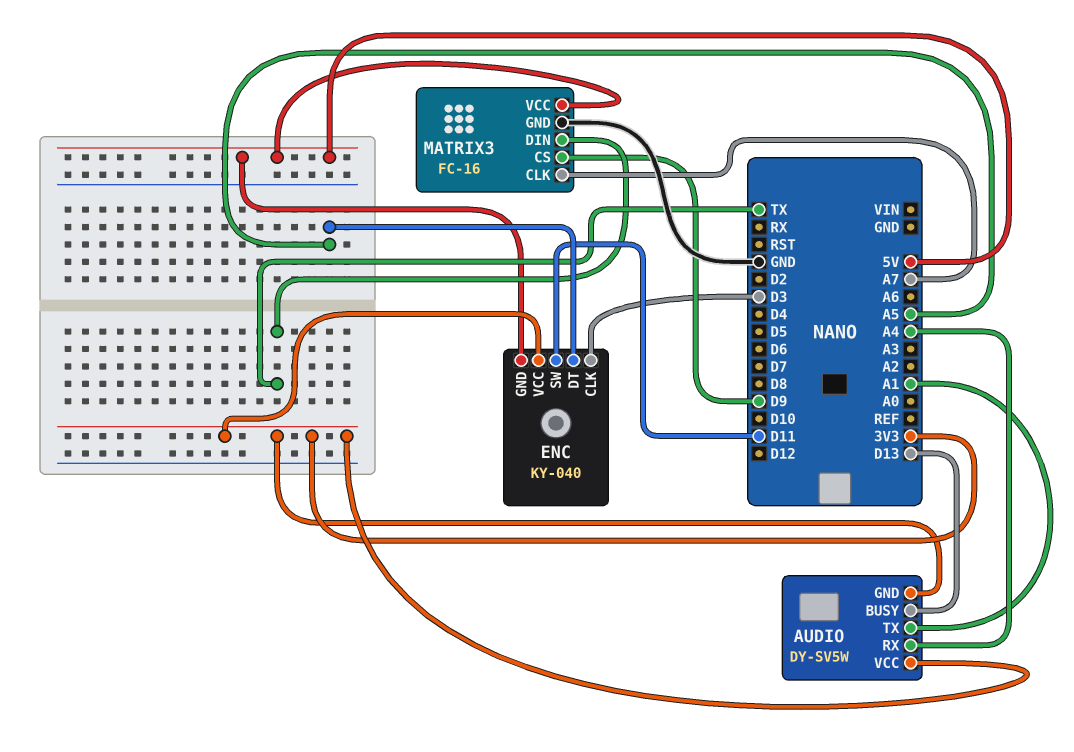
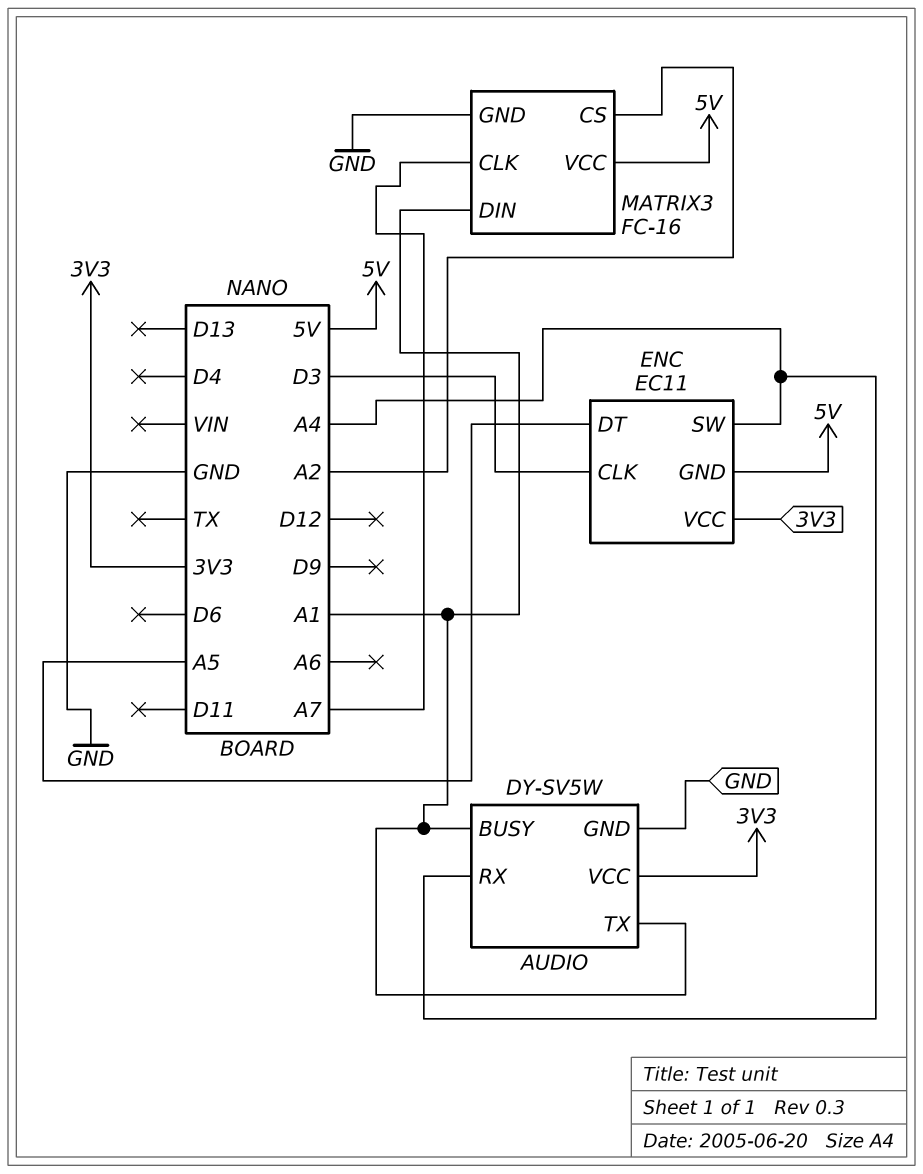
AUDIO pin BUSY: D13 -> A1
AUDIO pin GND: 3V3 -> GND
ENC: KY-040 -> EC11
ENC pin SW: D11 -> A4
MATRIX3 pin CS: D9 -> A2
MATRIX3 pin DIN: TX -> A1

